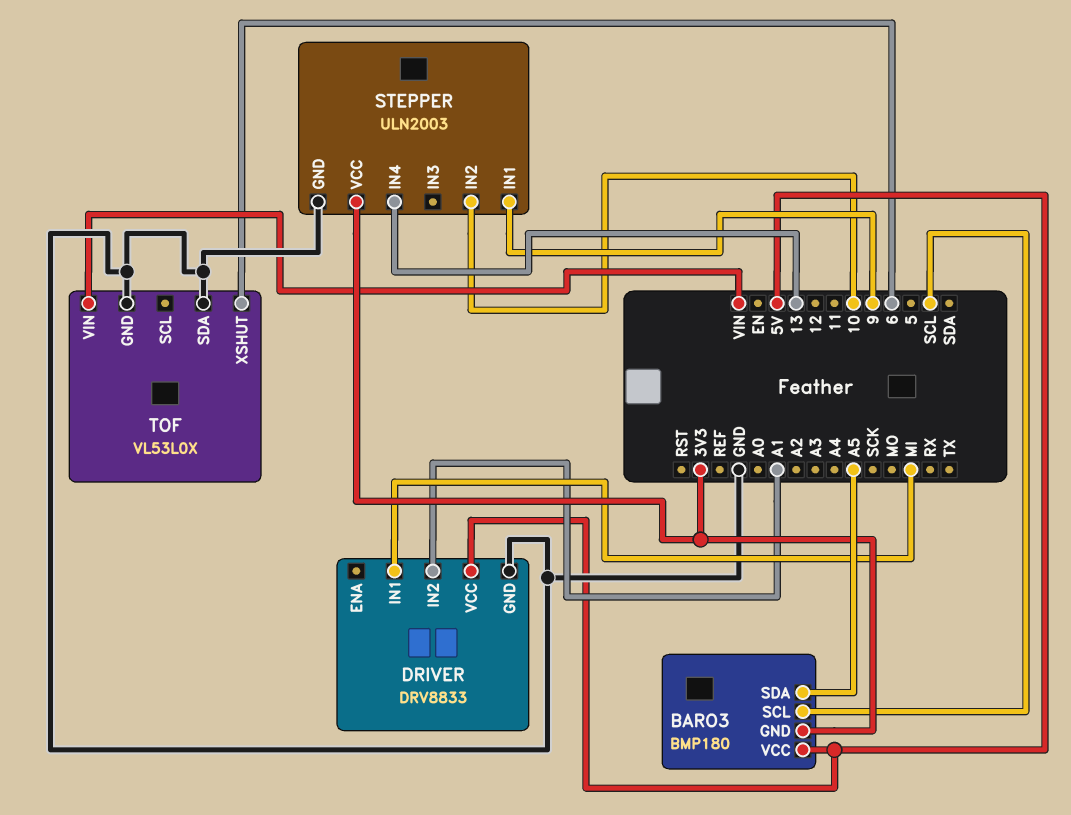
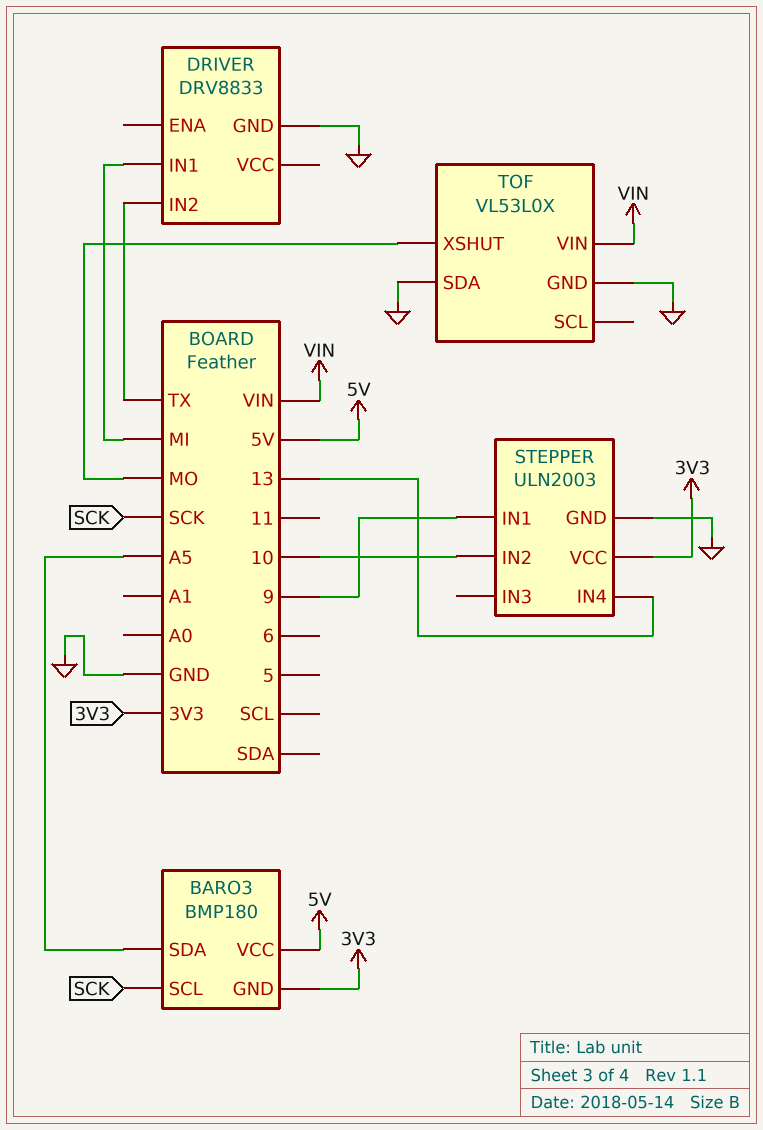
BARO3 pin SCL: SCL -> SCK
DRIVER pin IN2: A1 -> TX
DRIVER pin VCC: 5V -> none
TOF pin XSHUT: 6 -> MO

